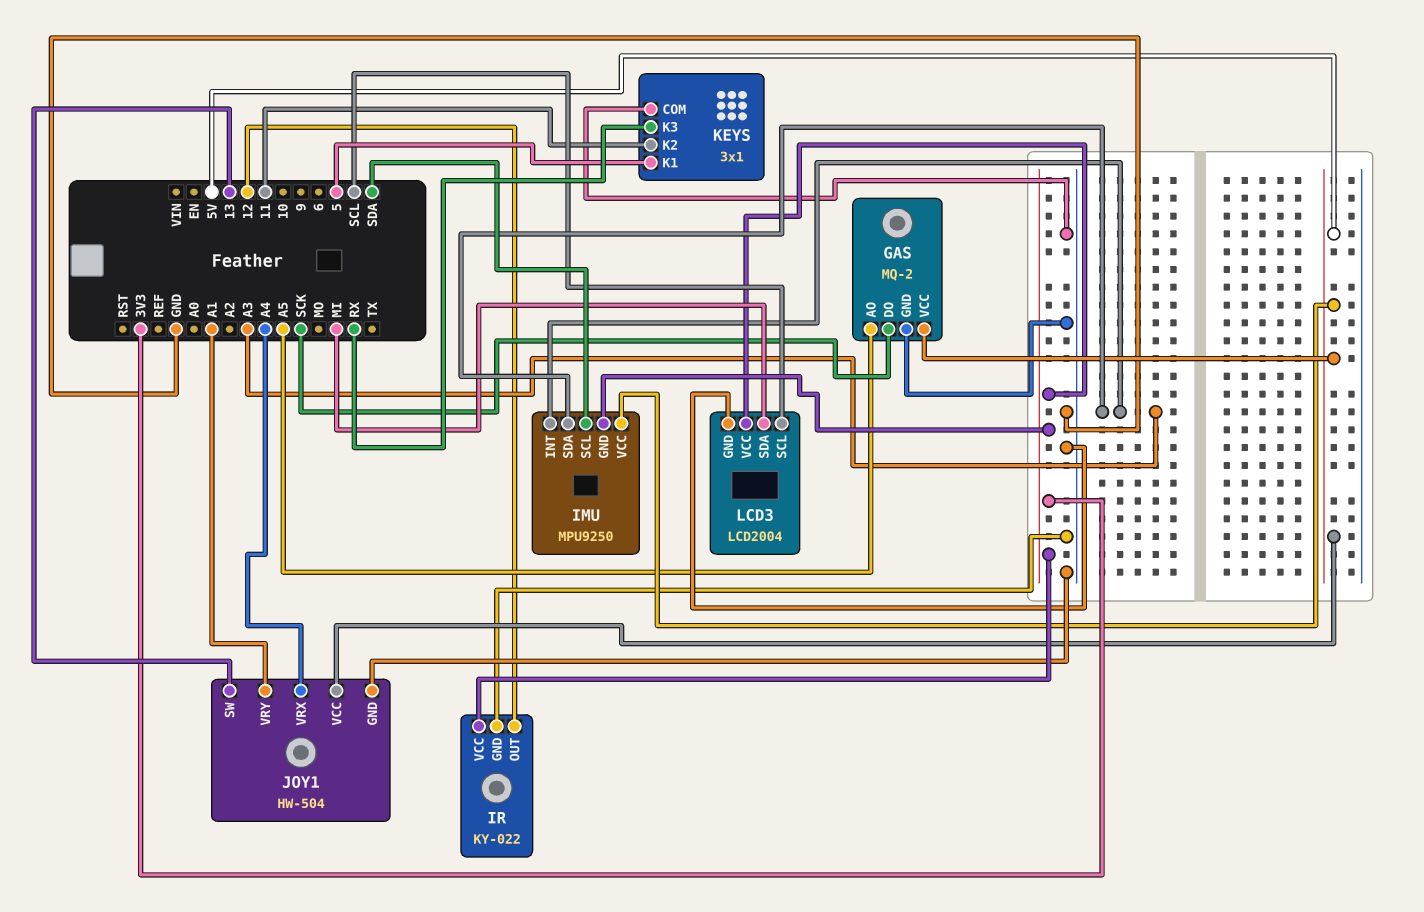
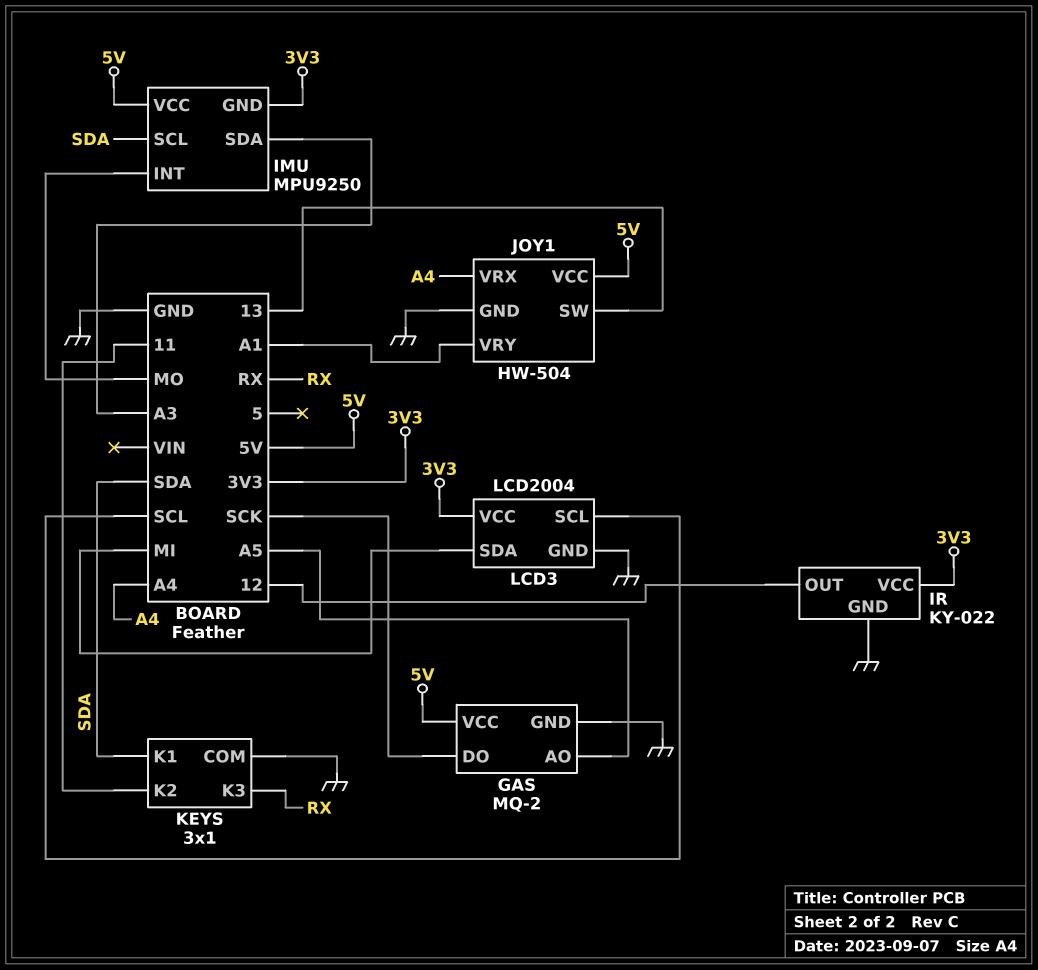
IMU pin INT: A3 -> MO
KEYS pin K1: 5 -> SDA

